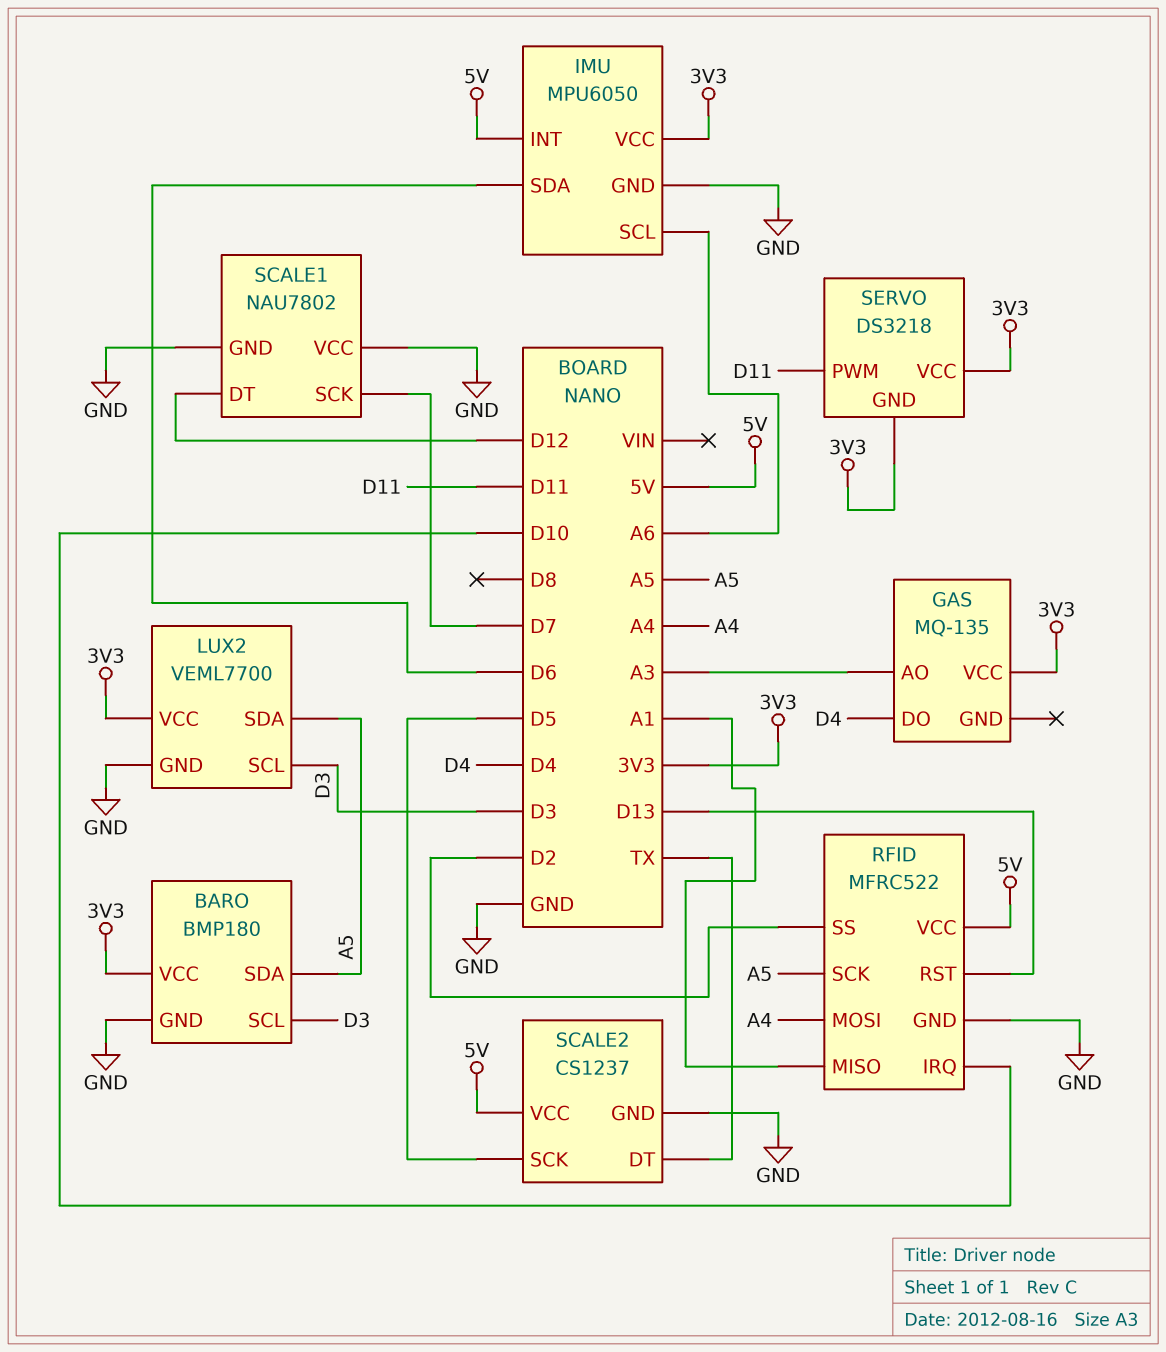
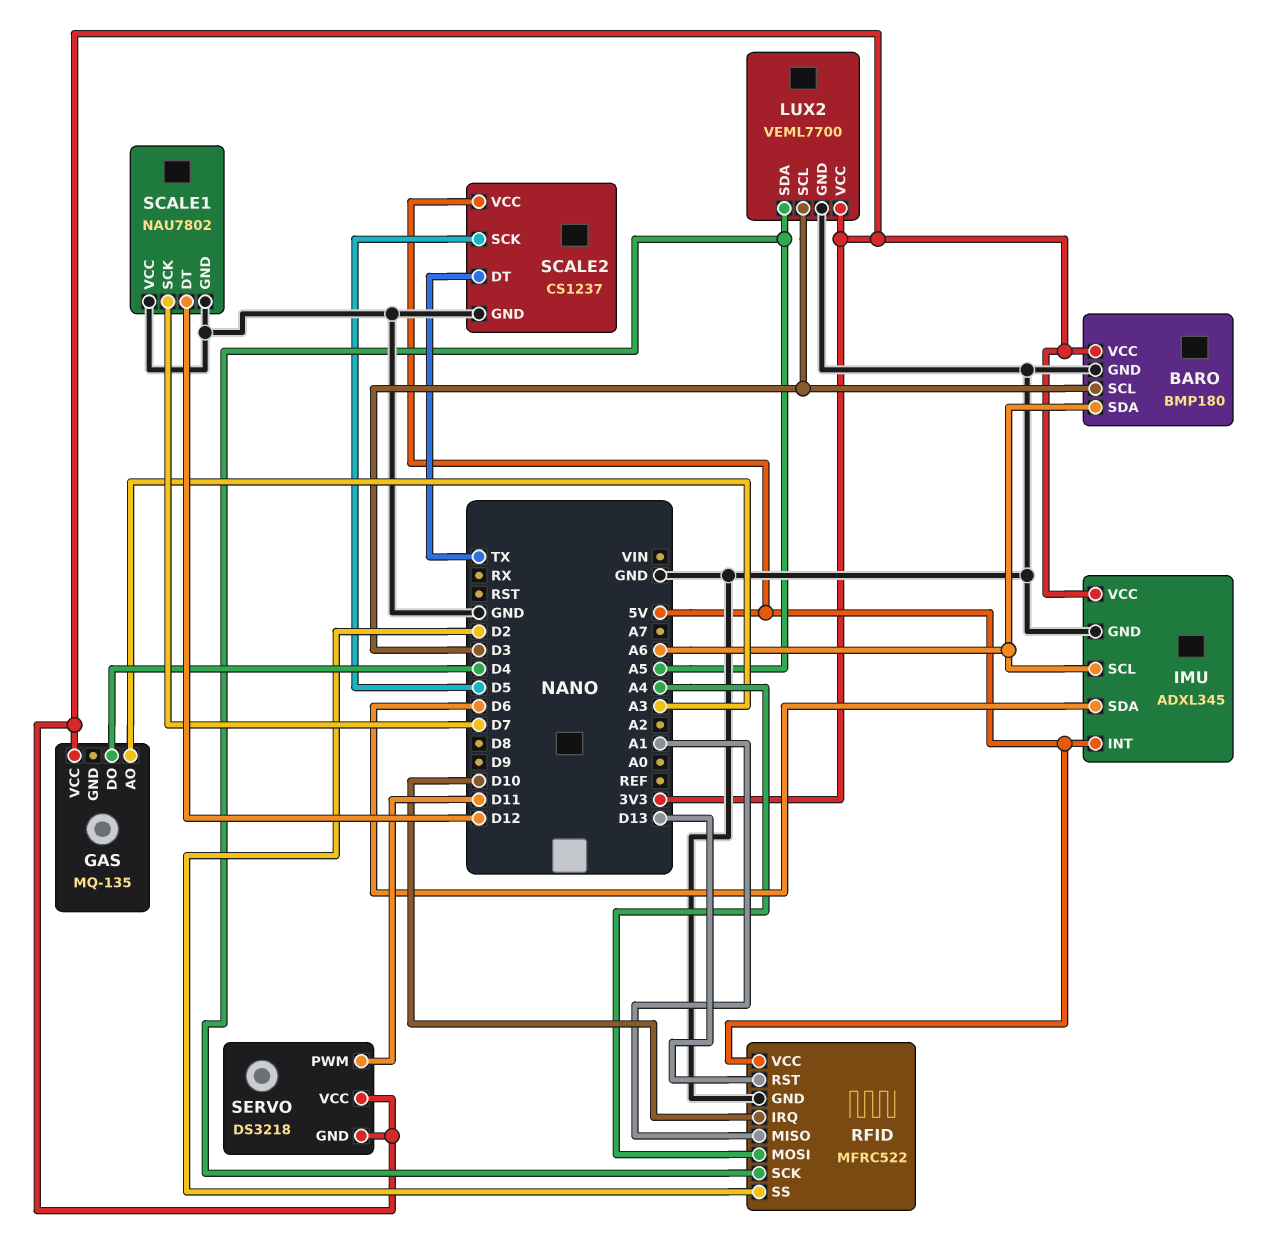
BARO pin SDA: A5 -> A6
IMU: MPU6050 -> ADXL345

